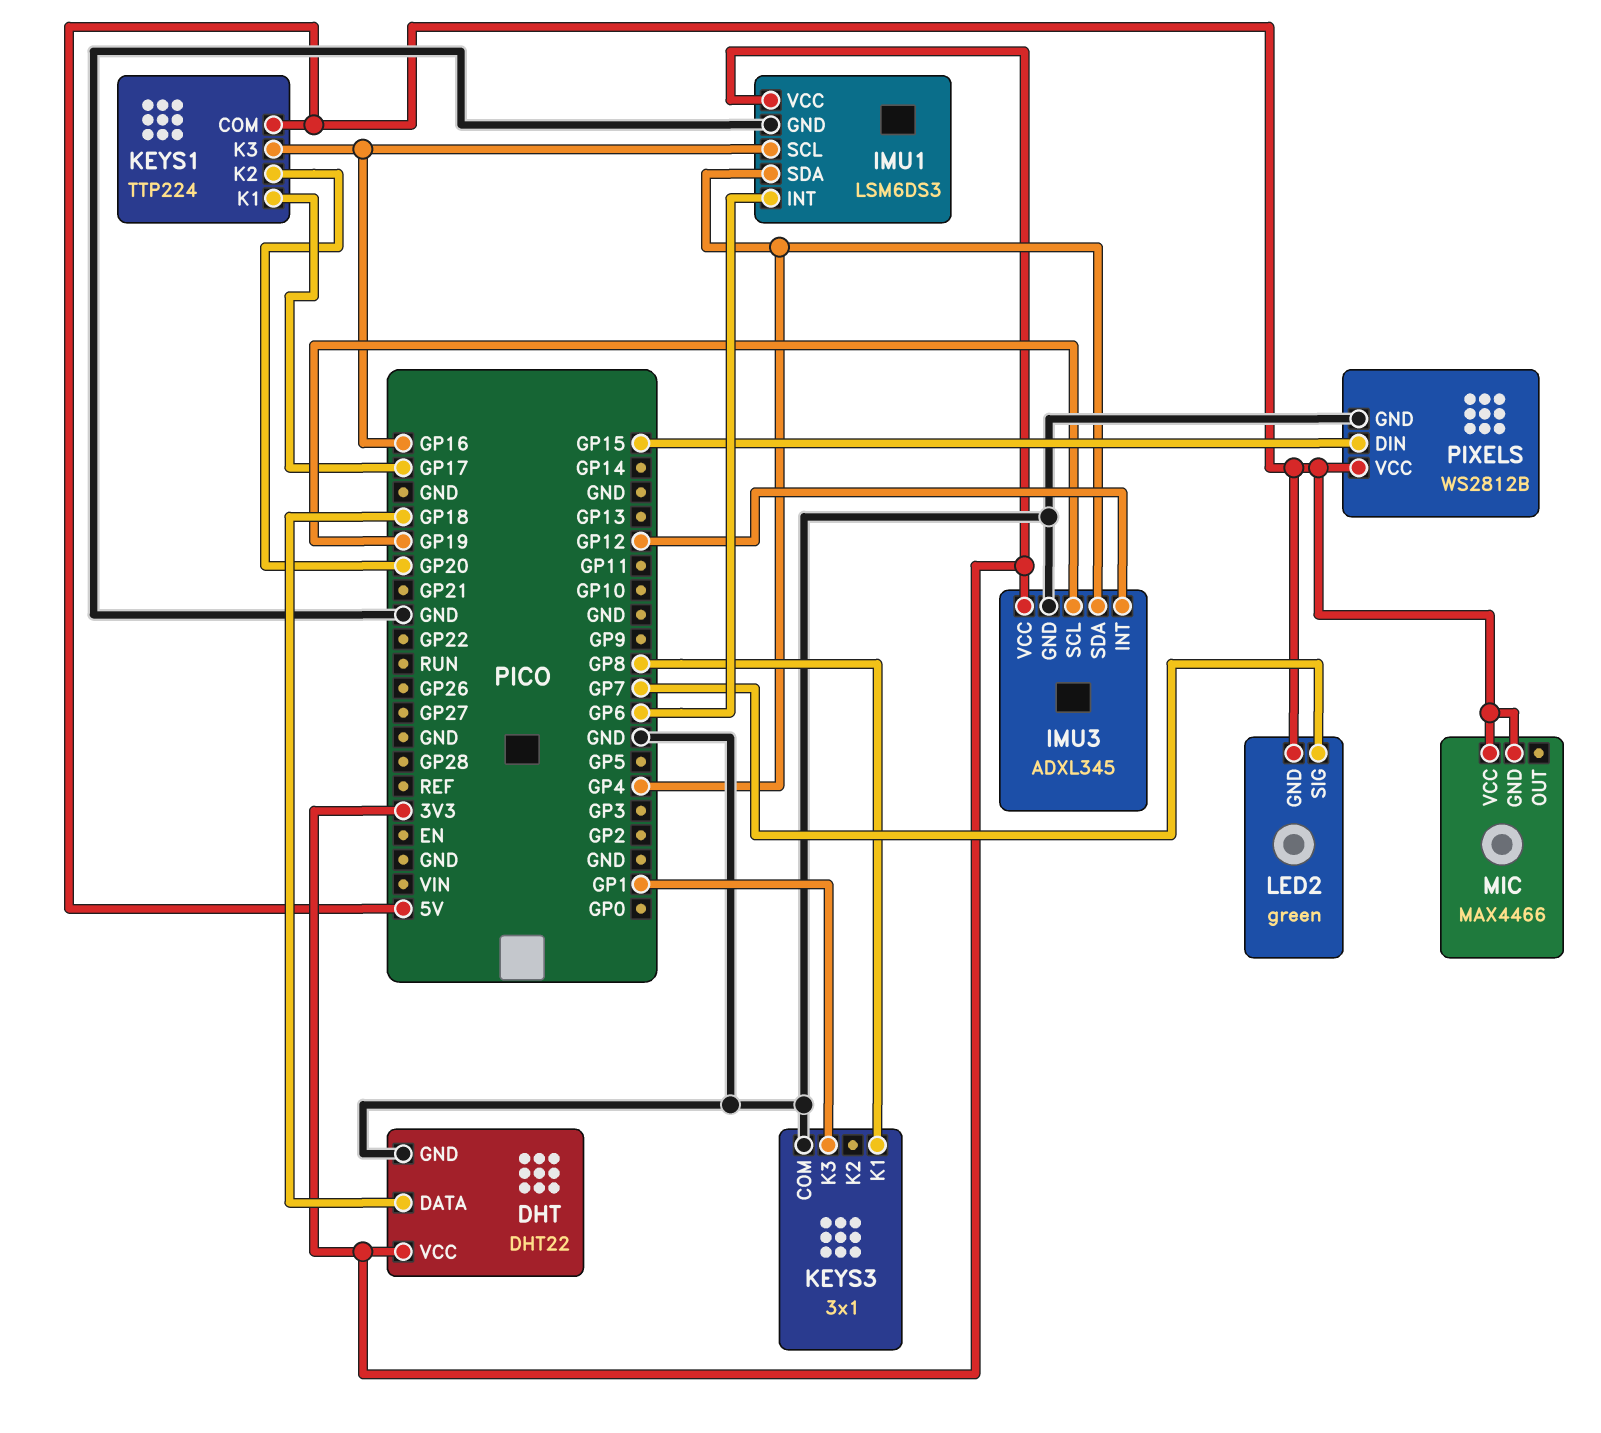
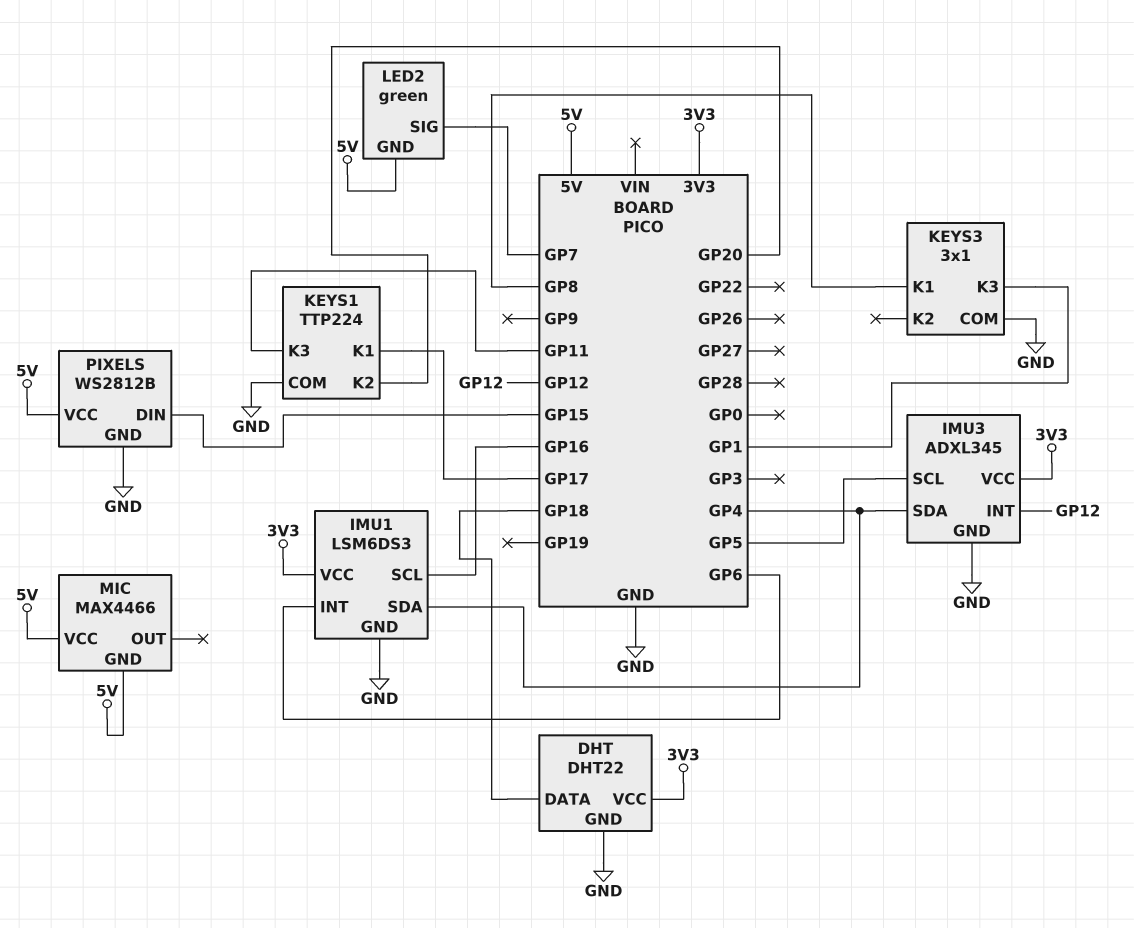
IMU3 pin SCL: GP19 -> GP5
KEYS1 pin COM: 5V -> GND
KEYS1 pin K3: GP16 -> GP11

